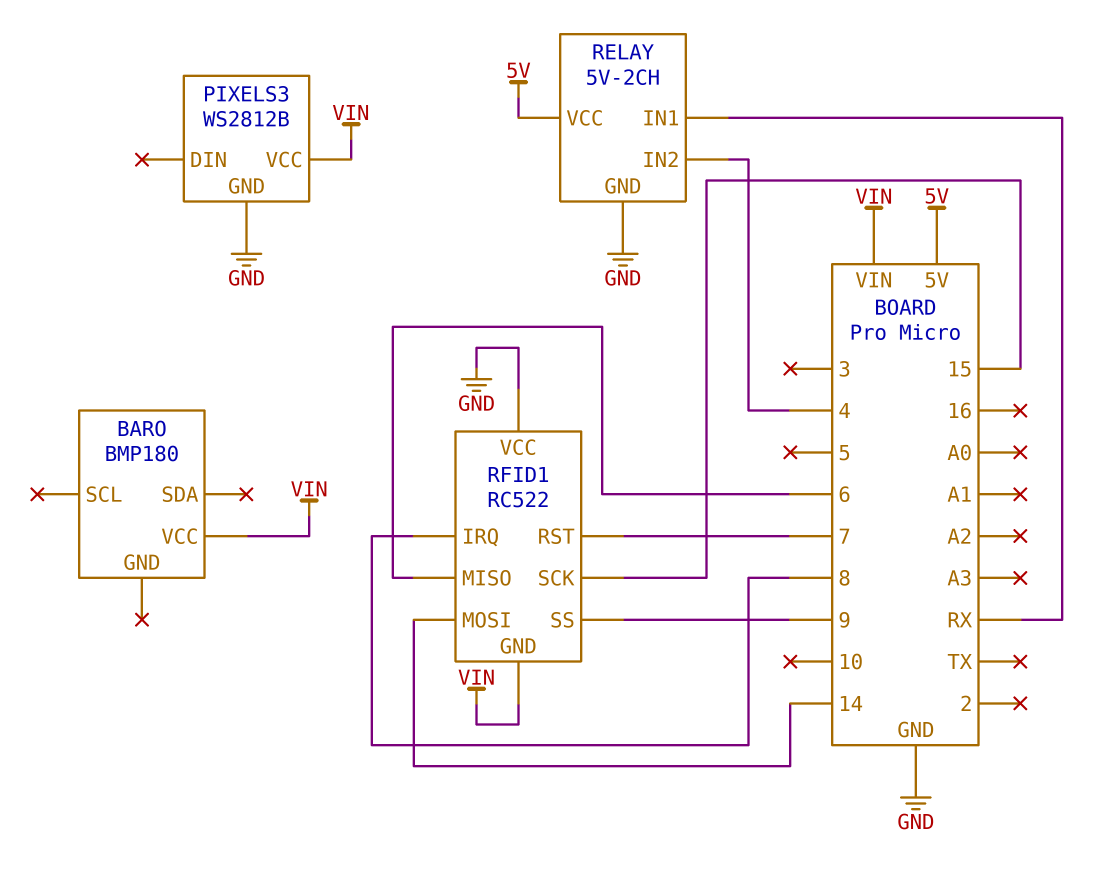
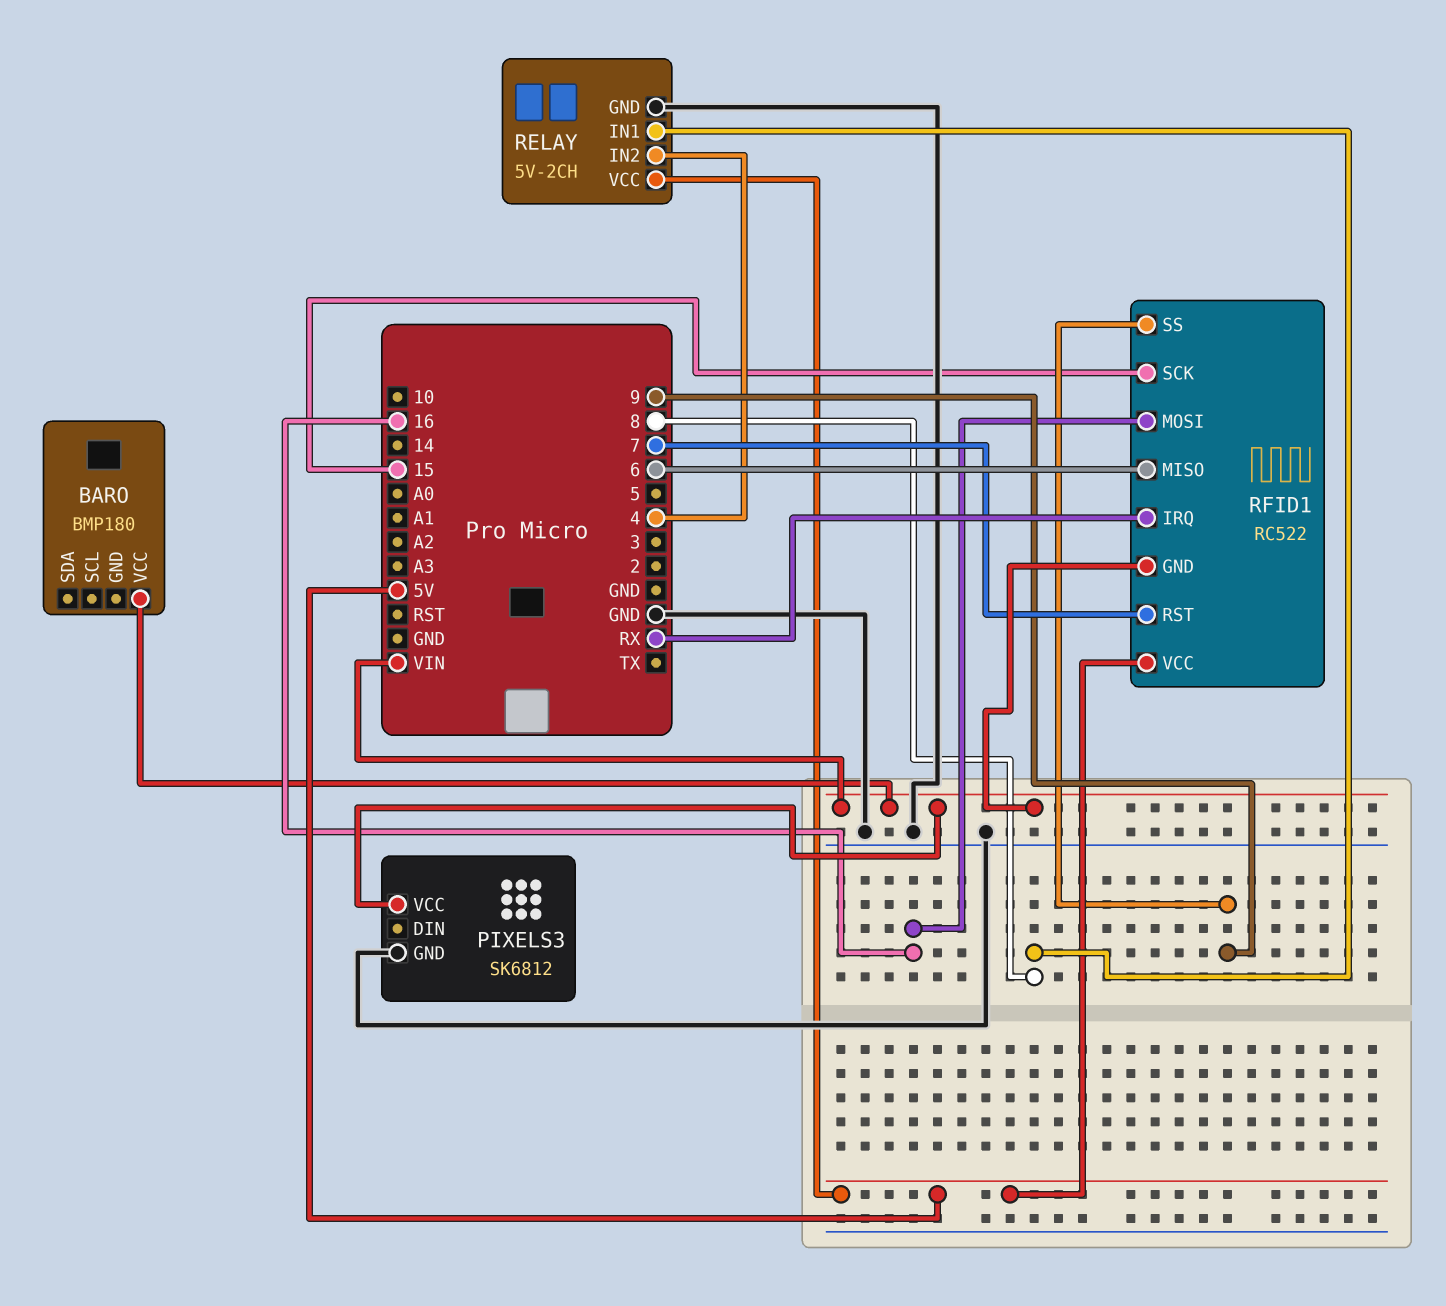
PIXELS3: WS2812B -> SK6812
RELAY pin IN1: RX -> 8
RFID1 pin IRQ: 8 -> RX
RFID1 pin MOSI: 14 -> 16
RFID1 pin VCC: GND -> 5V

